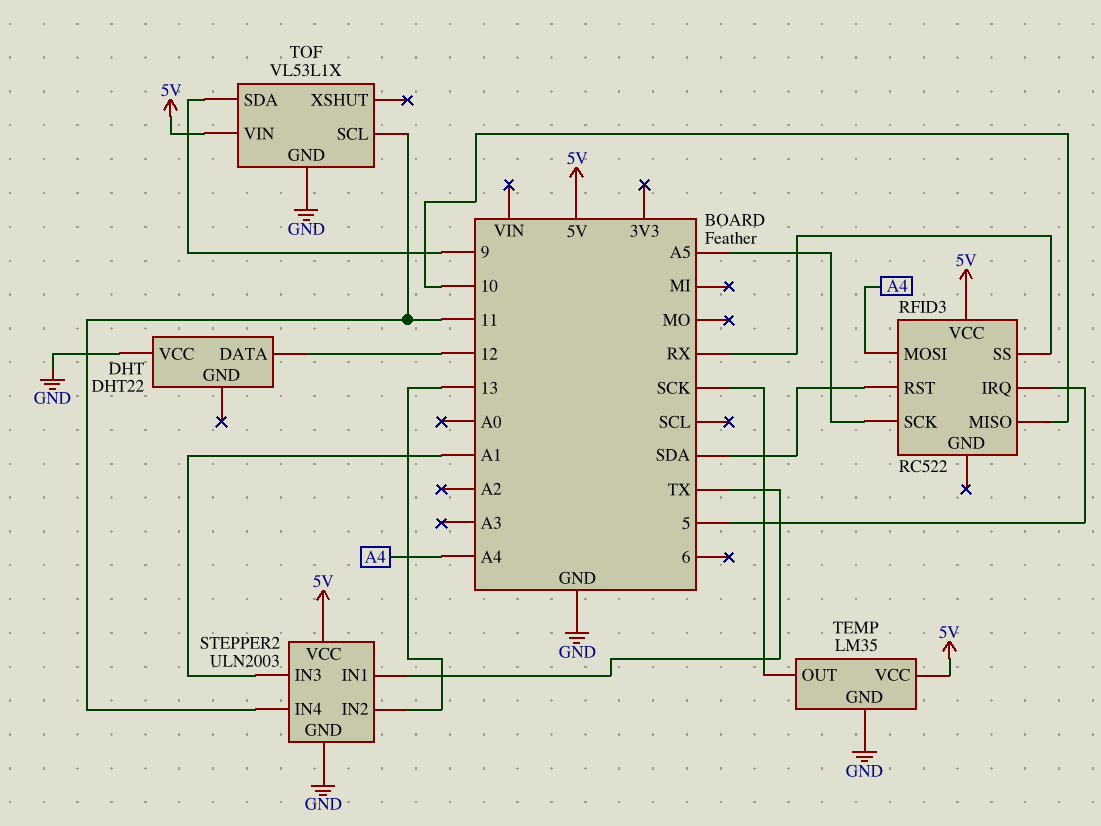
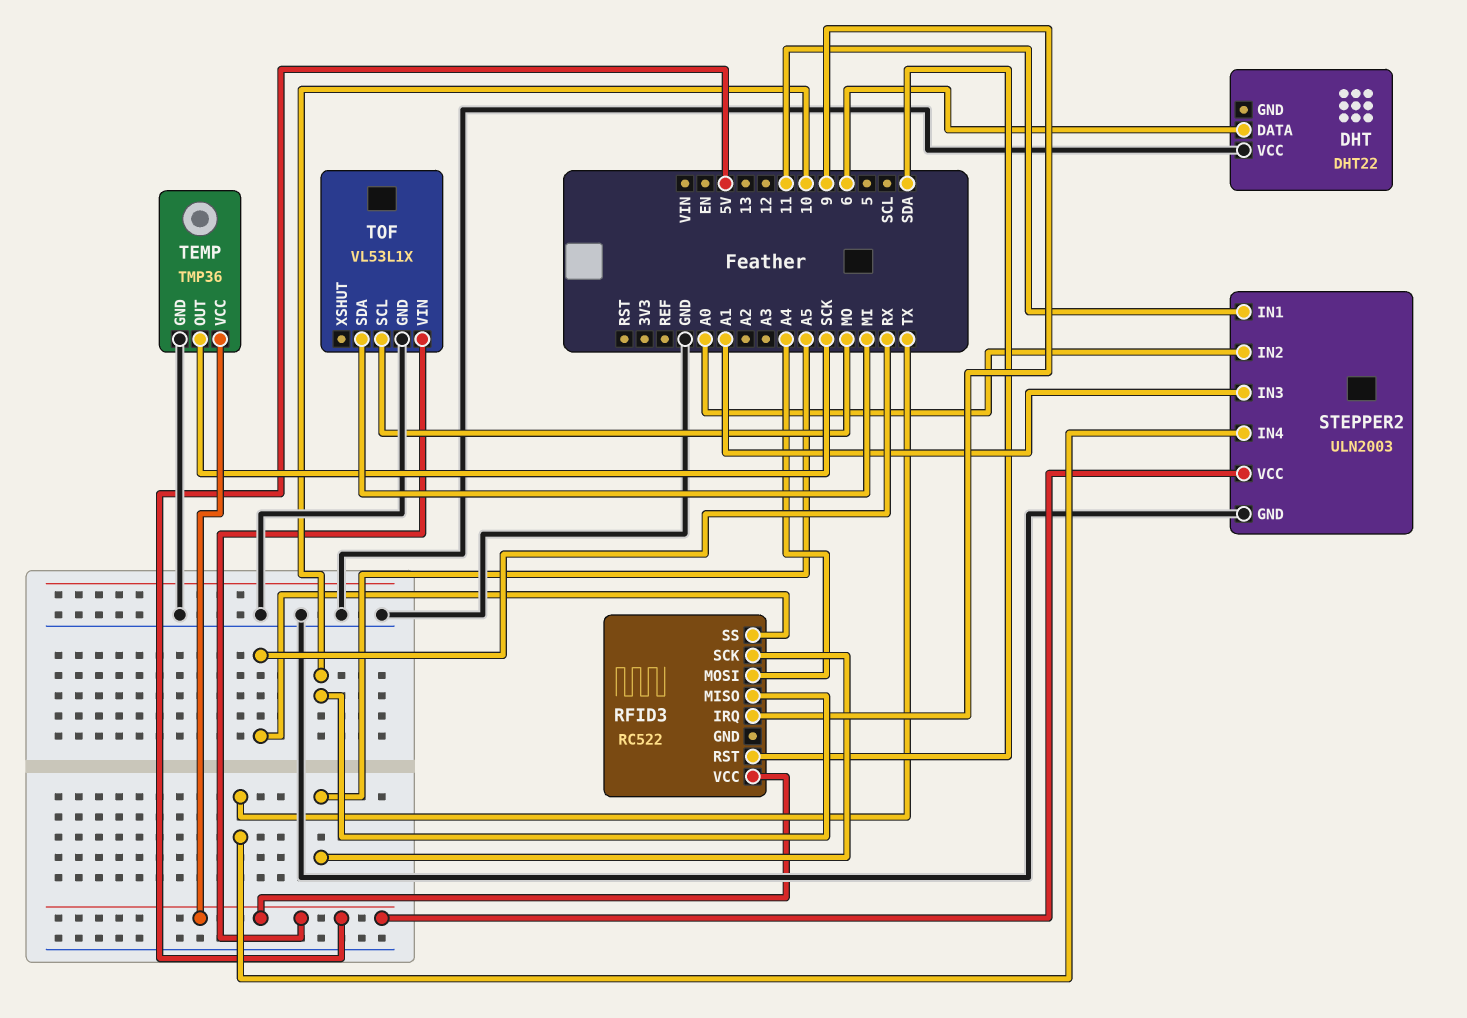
DHT pin DATA: 12 -> 6
RFID3 pin IRQ: 5 -> 9
STEPPER2 pin IN1: TX -> 11
STEPPER2 pin IN2: 13 -> A0
STEPPER2 pin IN4: 11 -> TX
TEMP: LM35 -> TMP36
TOF pin SCL: 11 -> MO
TOF pin SDA: 9 -> MI

